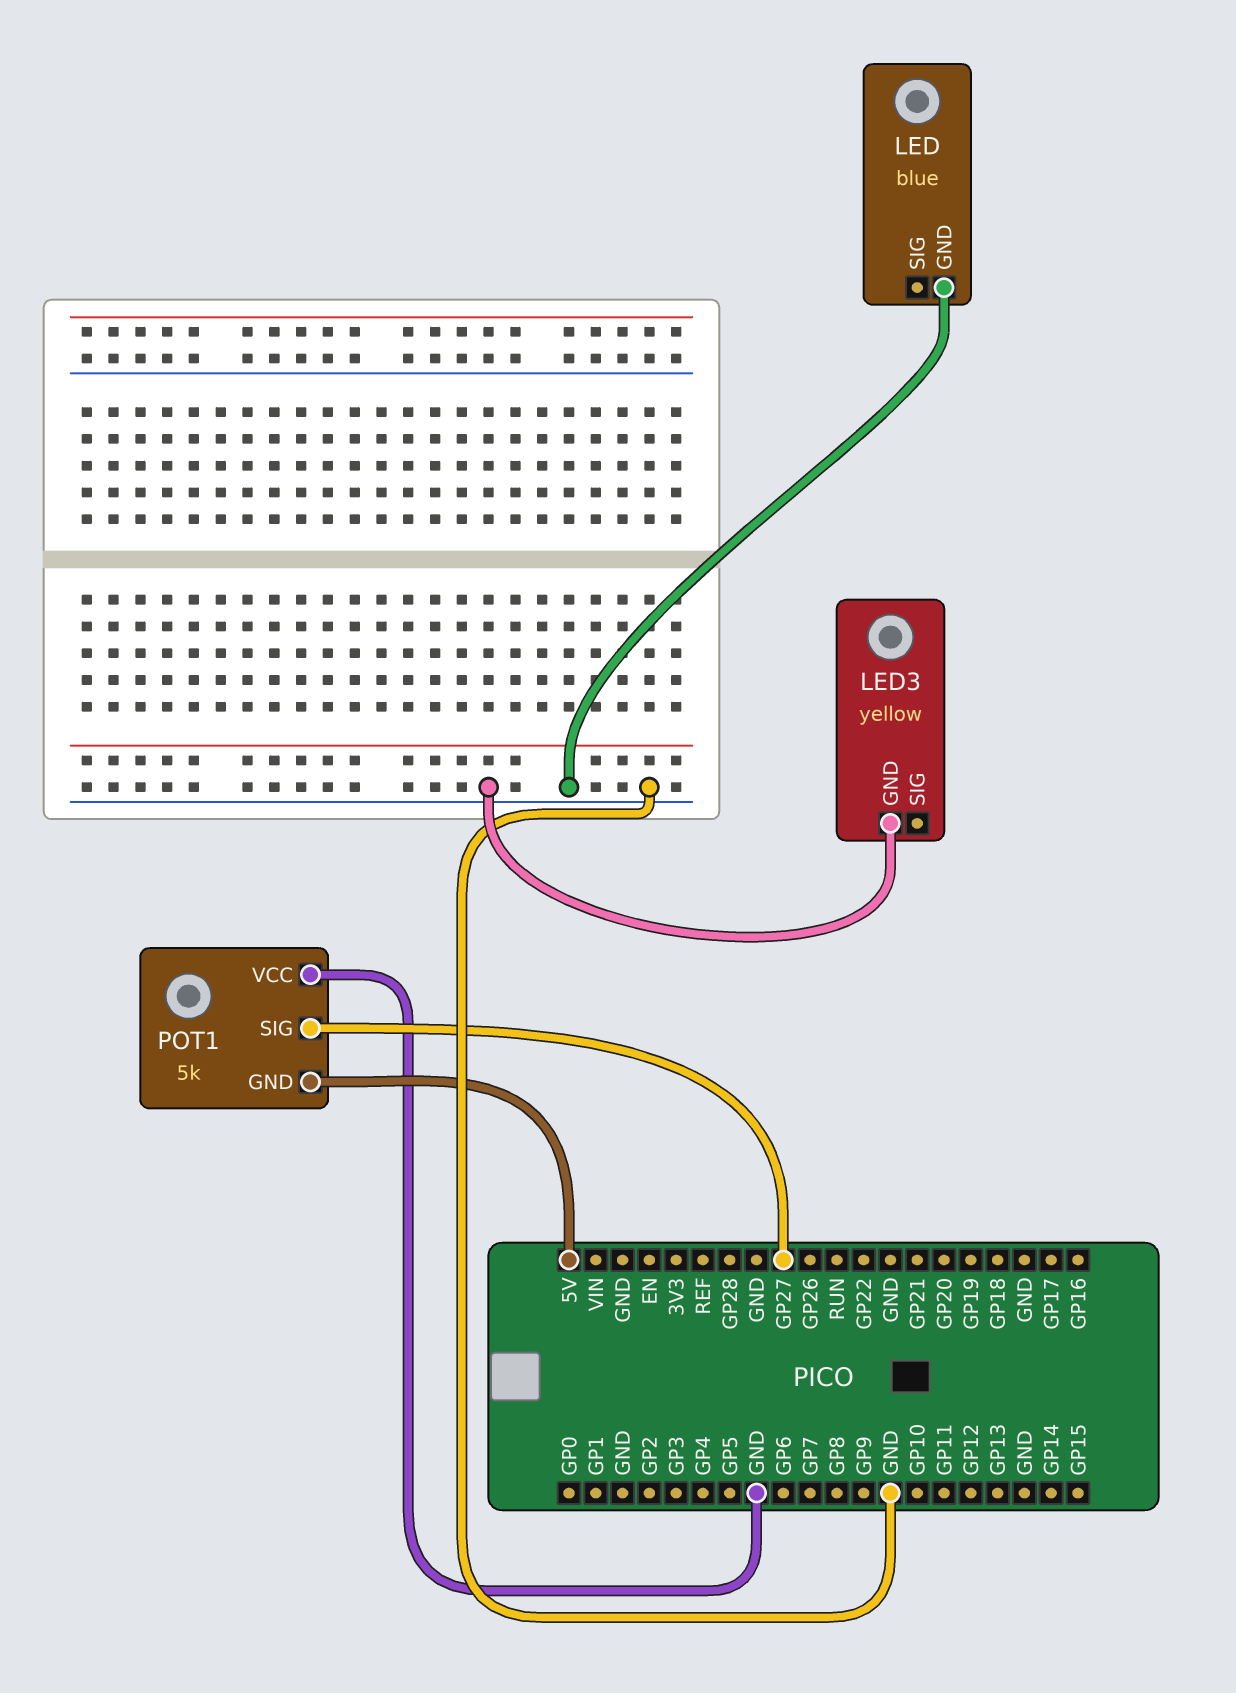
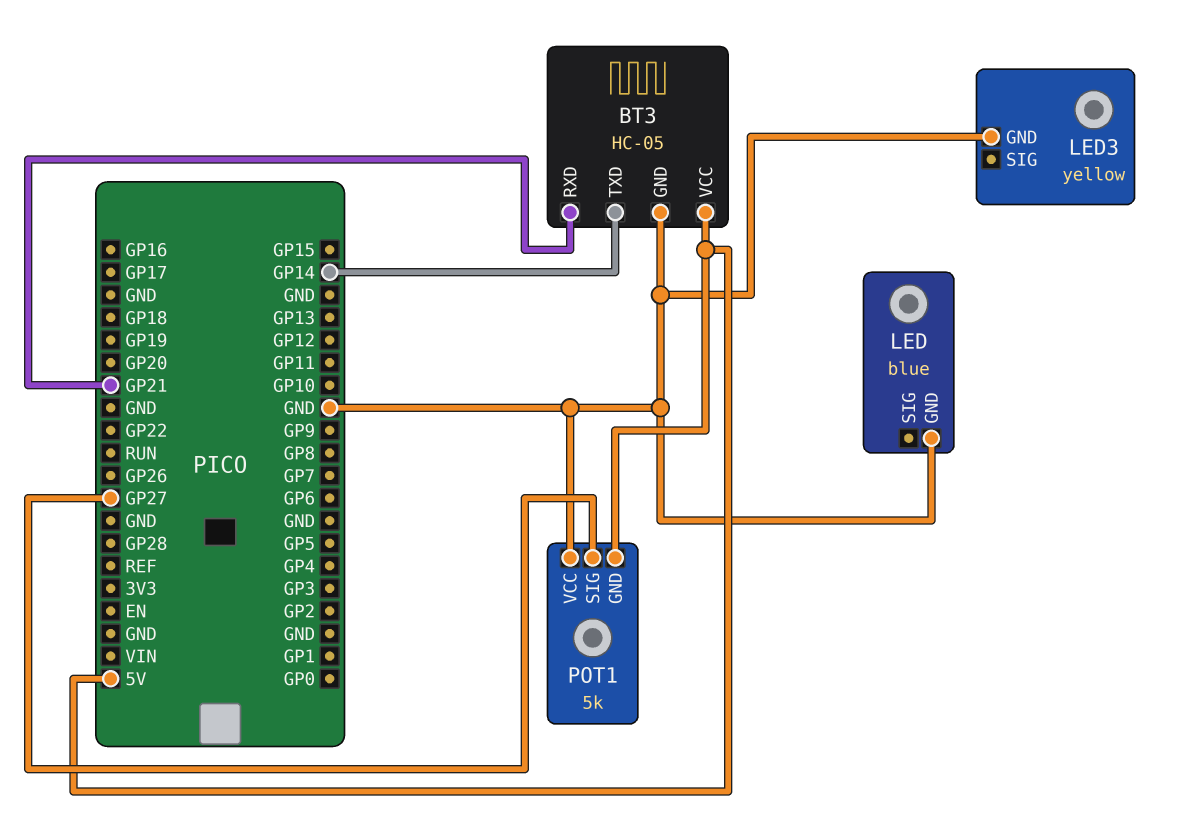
BT3: none -> HC-05
BT3 pin GND: none -> GND
BT3 pin RXD: none -> GP21
BT3 pin TXD: none -> GP14
BT3 pin VCC: none -> 5V

